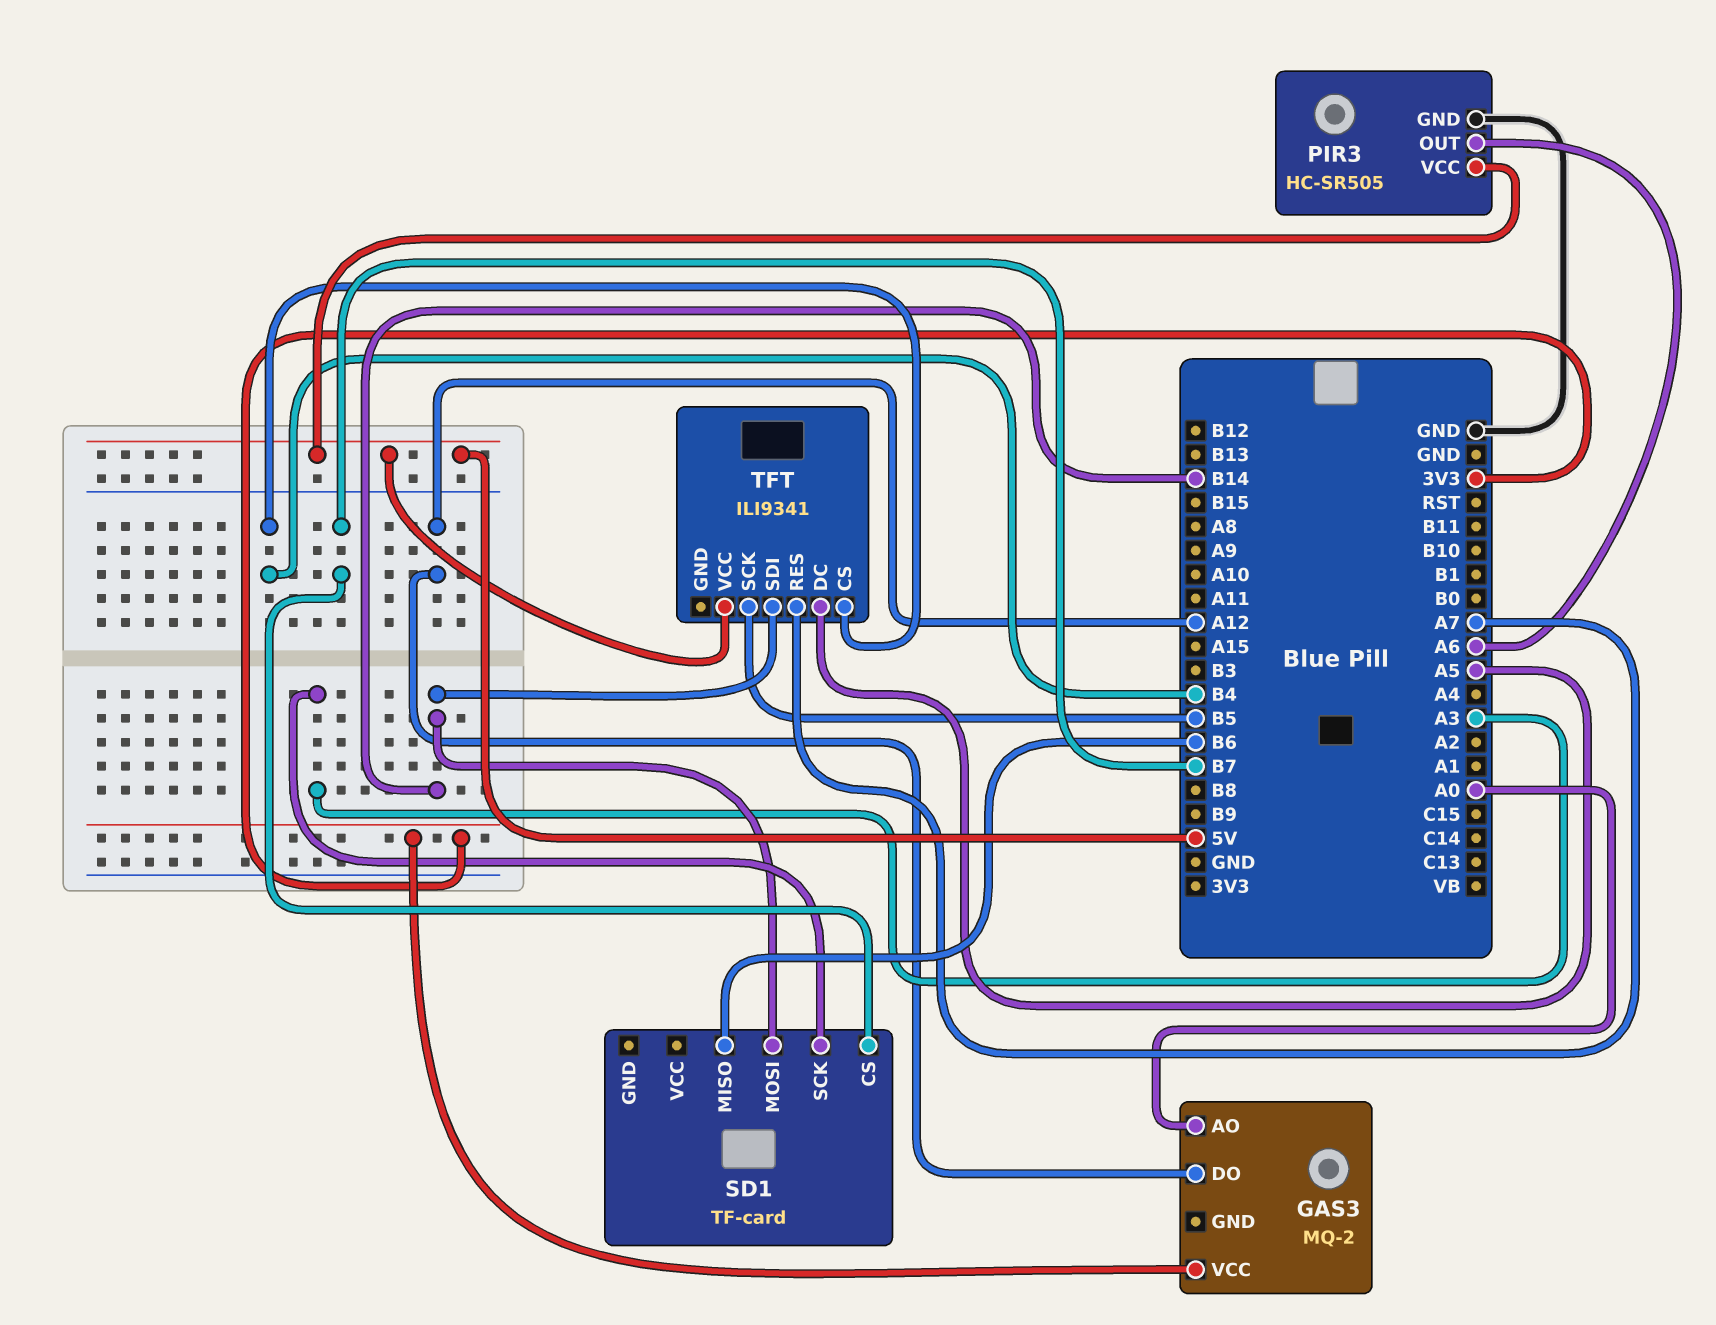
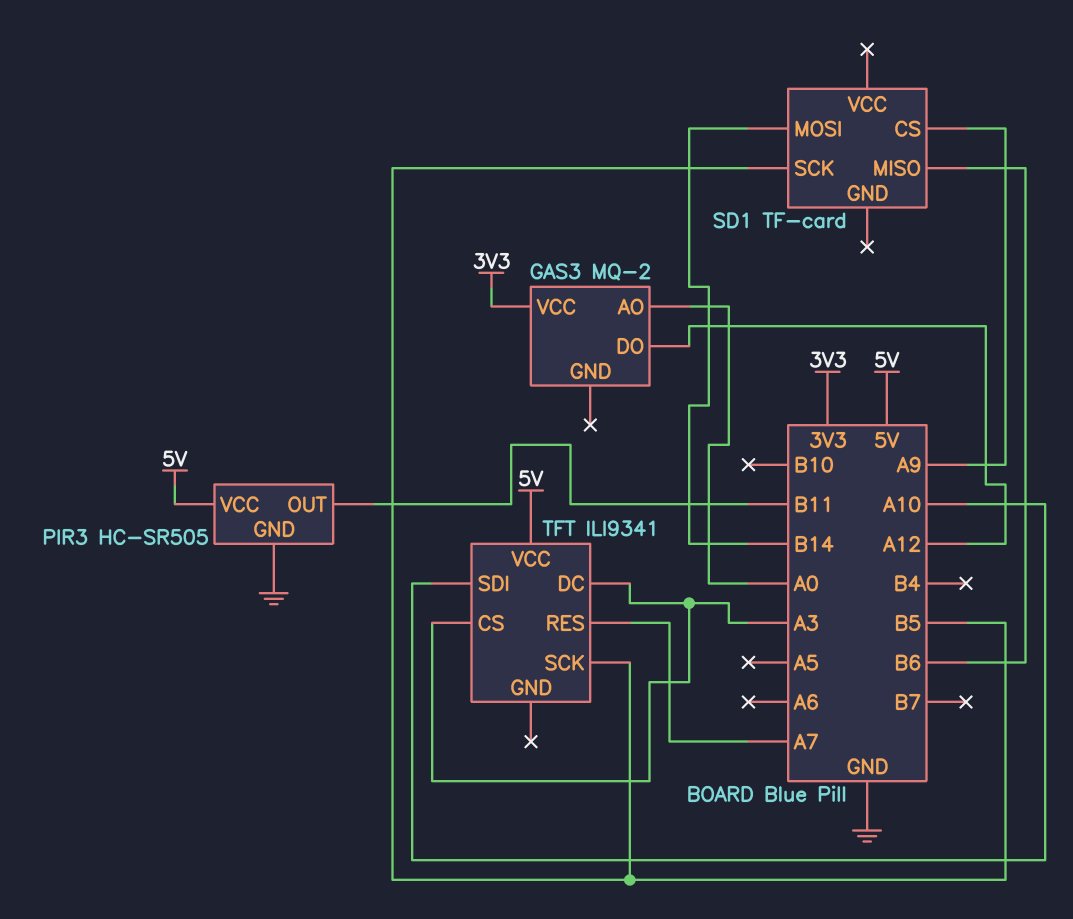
PIR3 pin OUT: A6 -> B11
SD1 pin CS: B7 -> A9
SD1 pin SCK: A3 -> B5
TFT pin CS: B4 -> A3
TFT pin DC: A5 -> A3
TFT pin SDI: B14 -> A10

